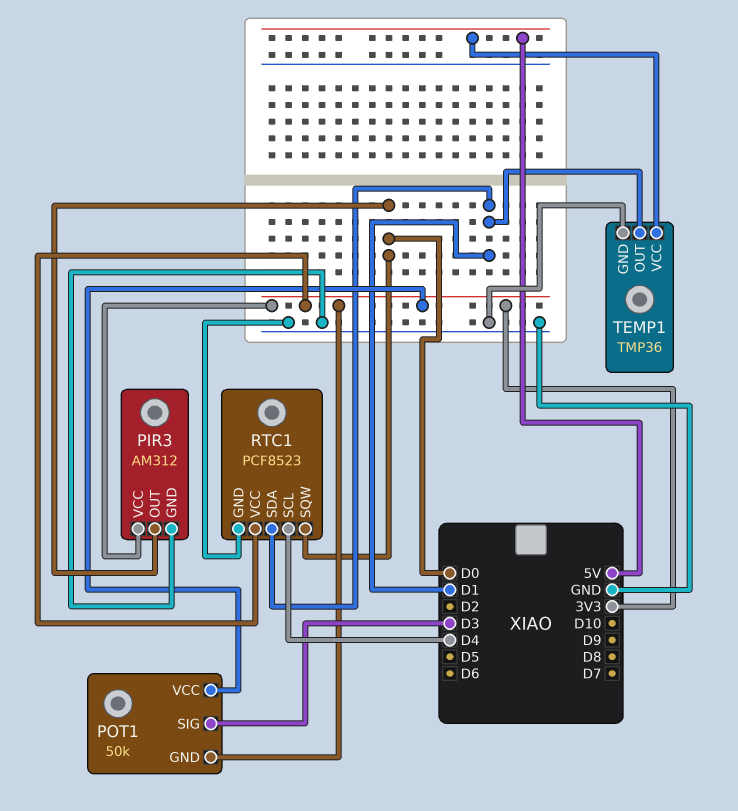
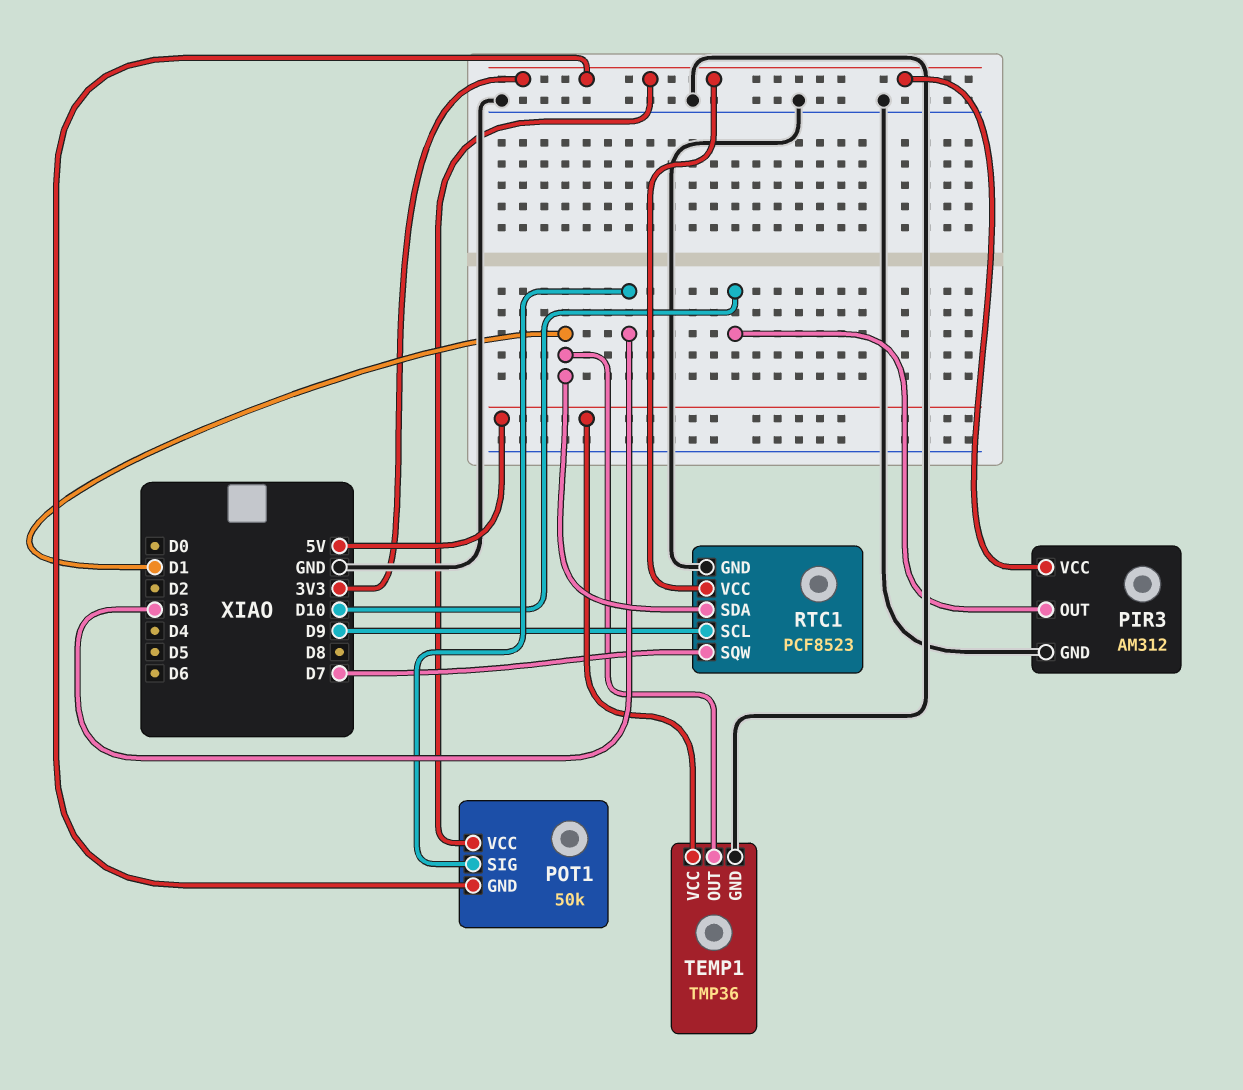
PIR3 pin OUT: D0 -> D10
RTC1 pin SCL: D4 -> D9
RTC1 pin SQW: D0 -> D7

